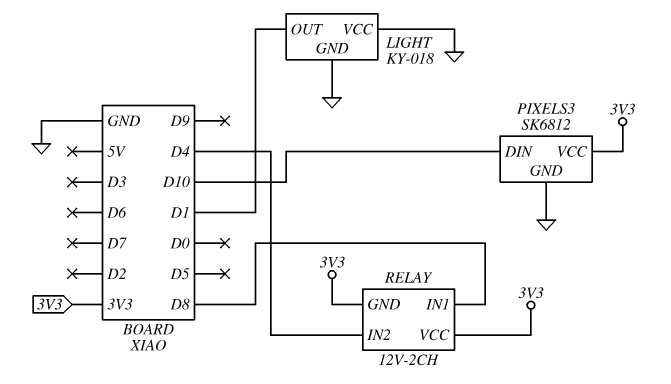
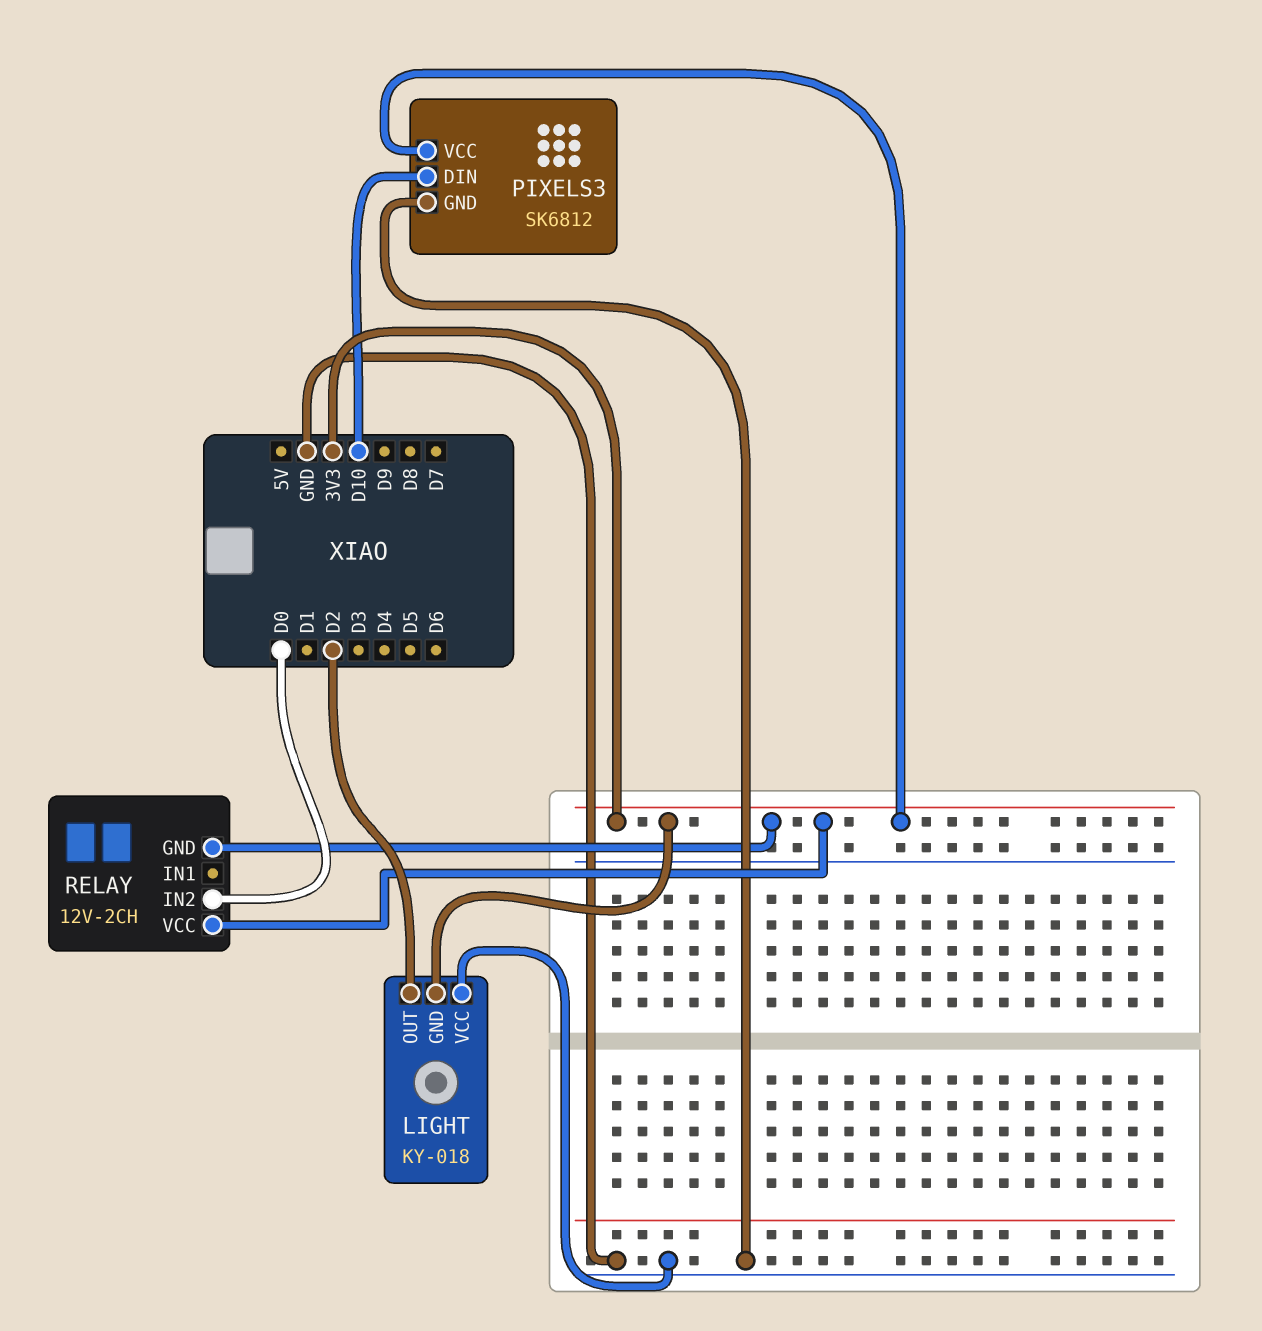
LIGHT pin GND: GND -> 3V3
LIGHT pin OUT: D1 -> D2
RELAY pin IN1: D8 -> none
RELAY pin IN2: D4 -> D0

